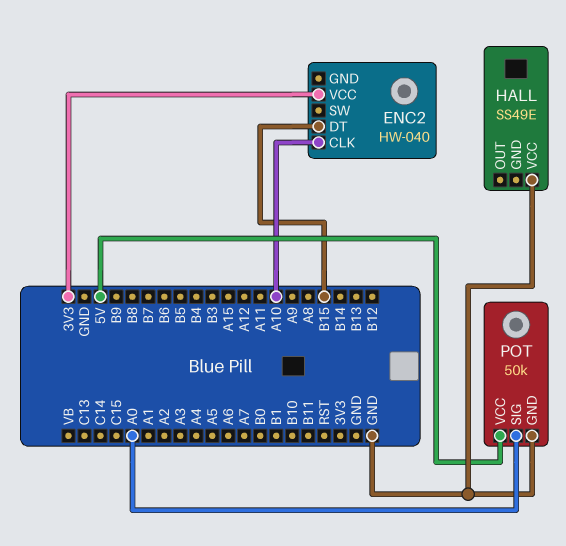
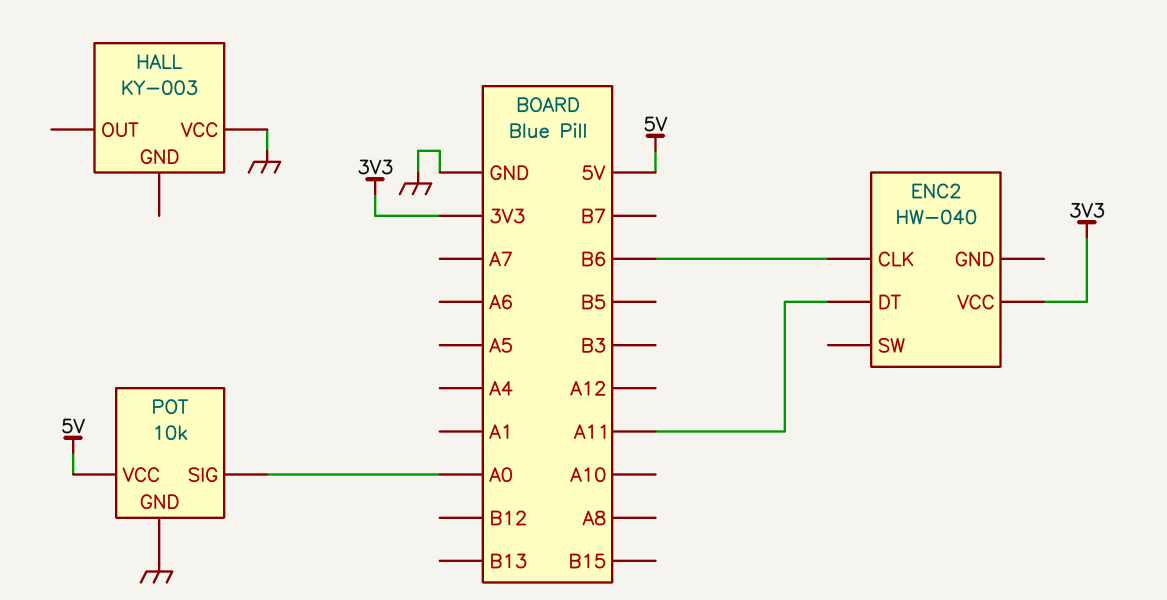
ENC2 pin CLK: A10 -> B6
ENC2 pin DT: B15 -> A11
HALL: SS49E -> KY-003
POT: 50k -> 10k

